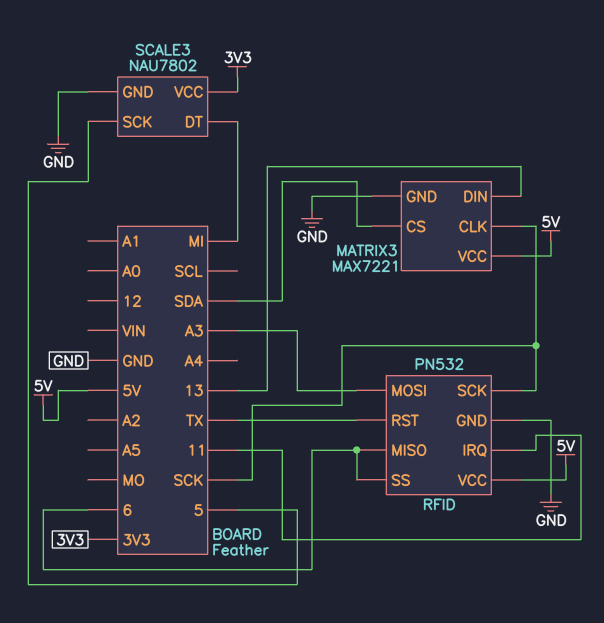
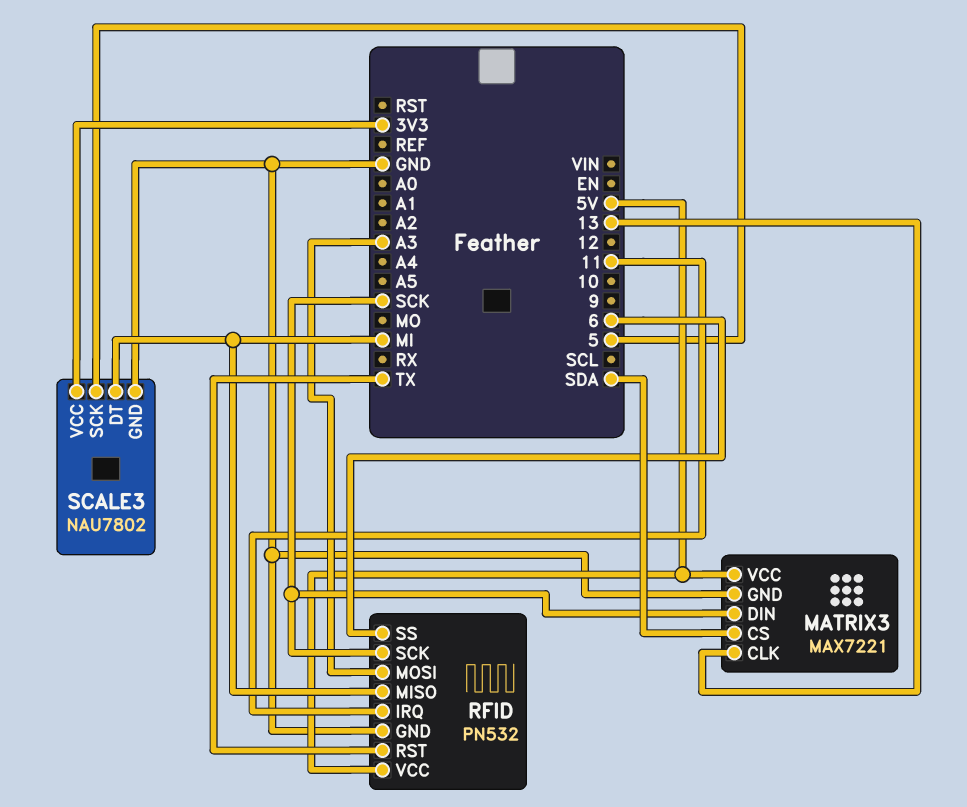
MATRIX3 pin CLK: SCK -> 13
MATRIX3 pin DIN: 13 -> SCK
RFID pin MISO: 6 -> MI

